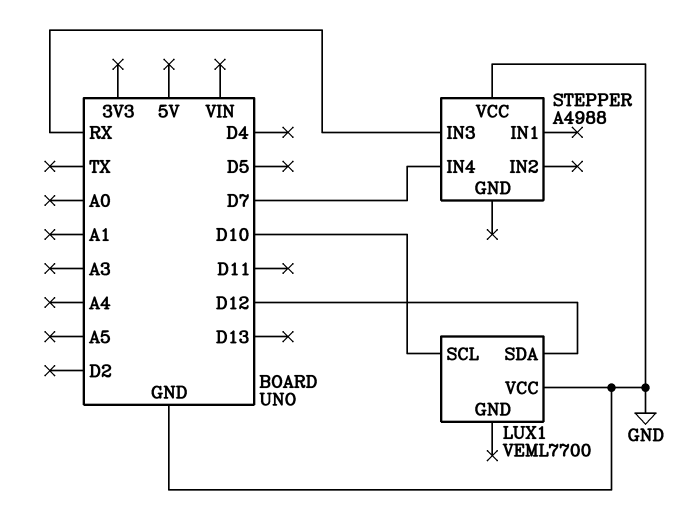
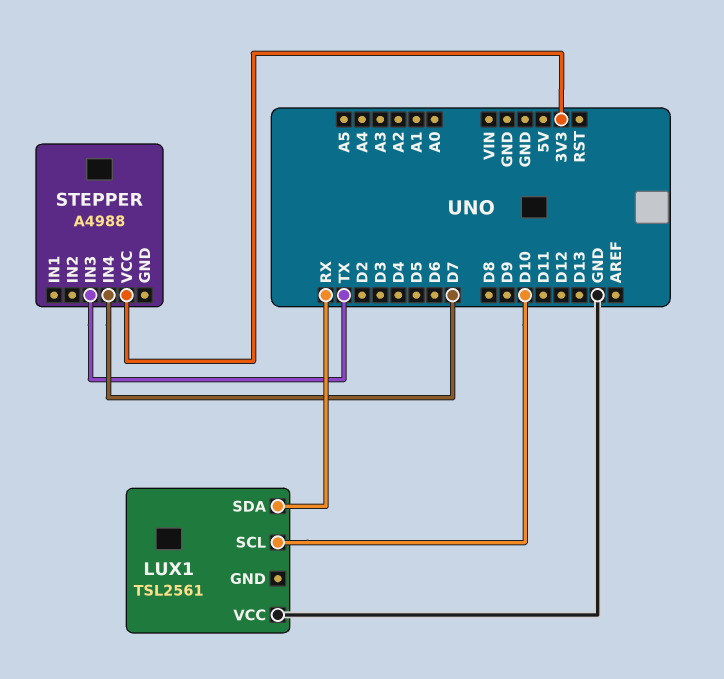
LUX1: VEML7700 -> TSL2561
LUX1 pin SDA: D12 -> RX
STEPPER pin IN3: RX -> TX
STEPPER pin VCC: GND -> 3V3

